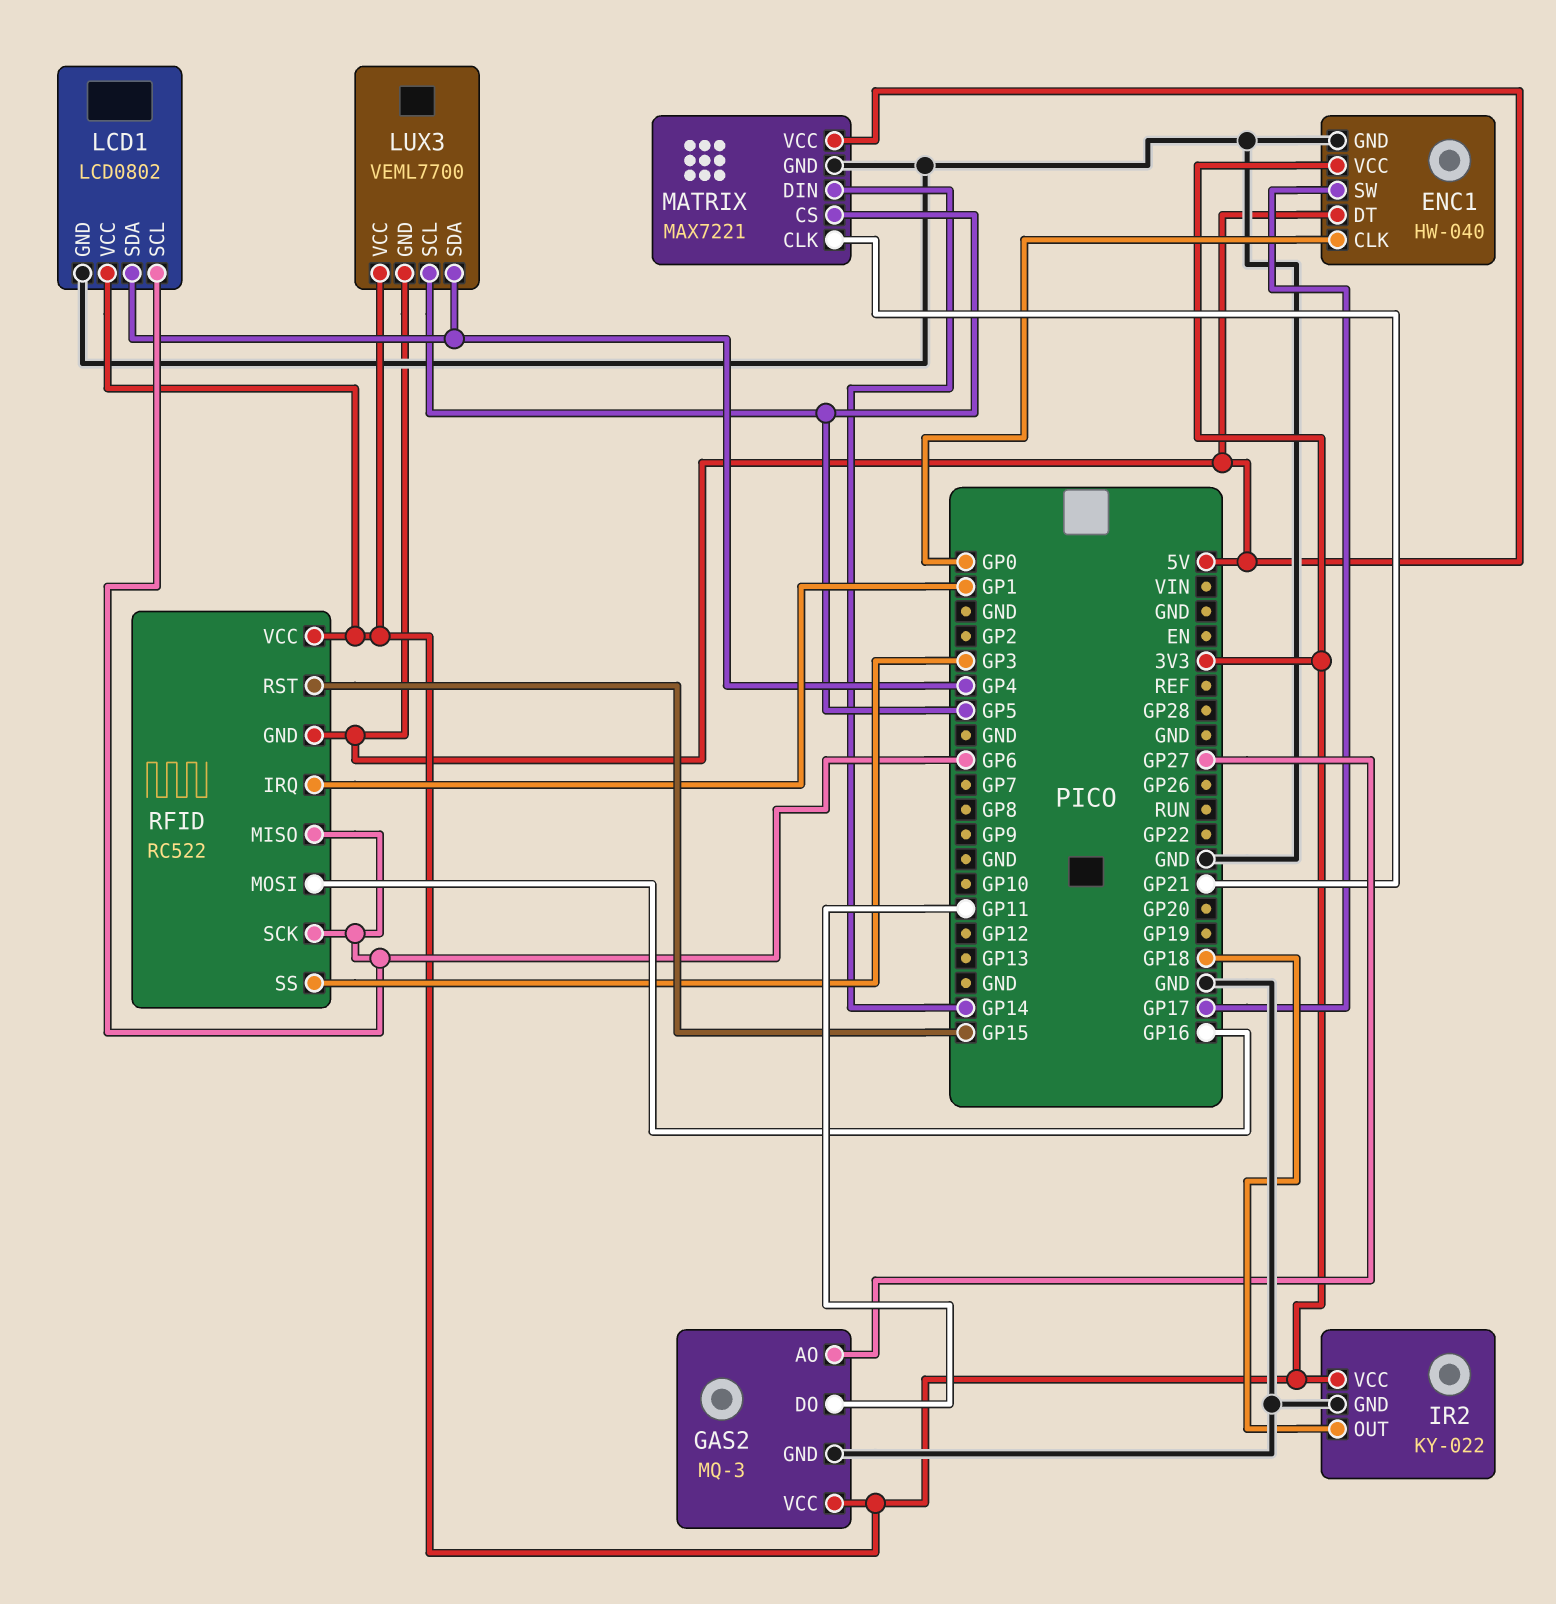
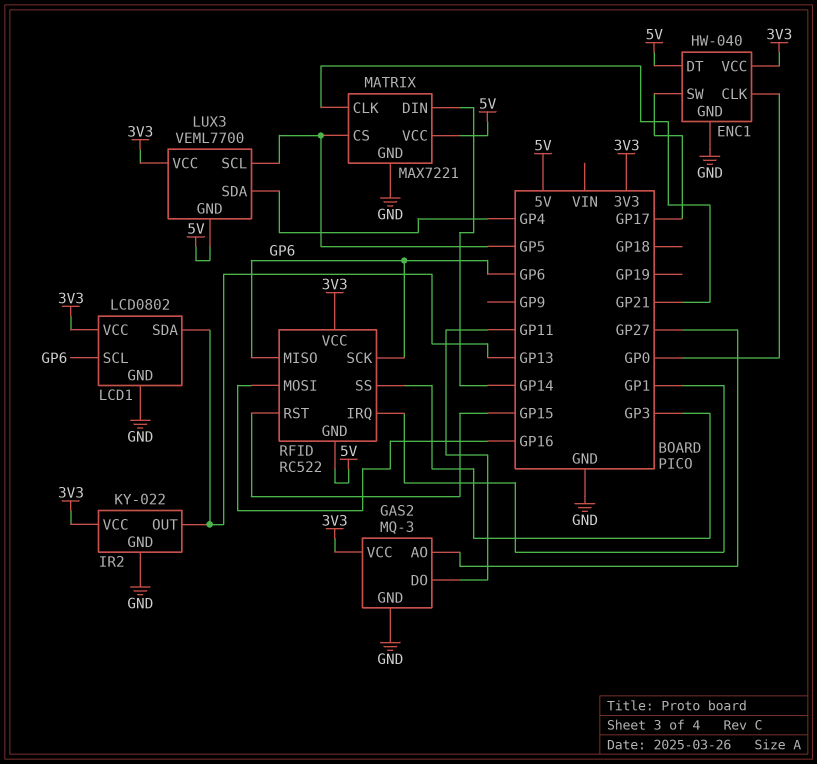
IR2 pin OUT: GP18 -> GP13
LCD1 pin SDA: GP4 -> GP13

